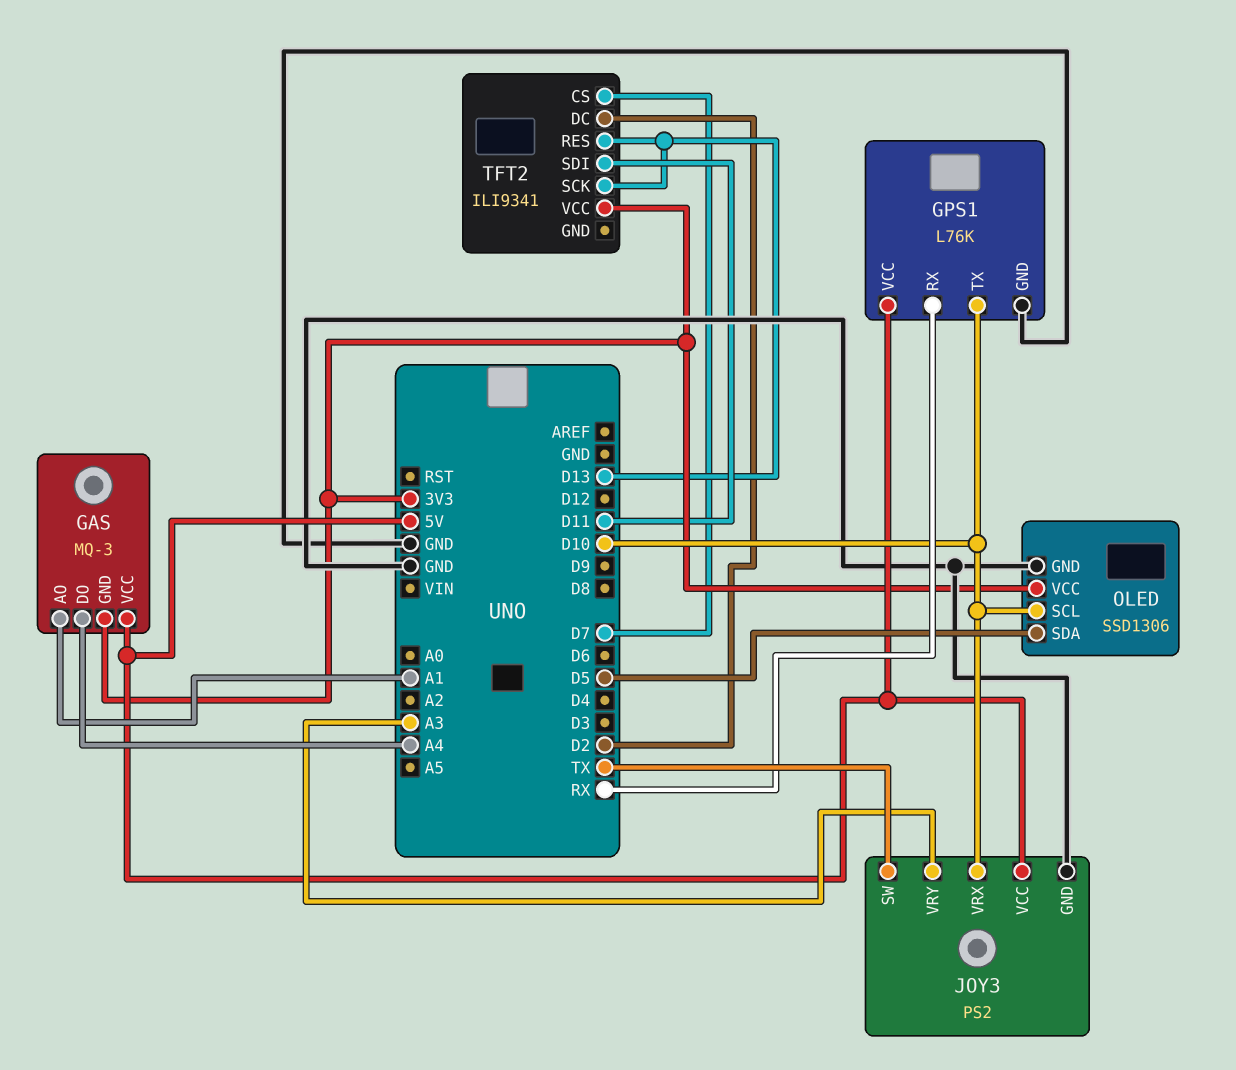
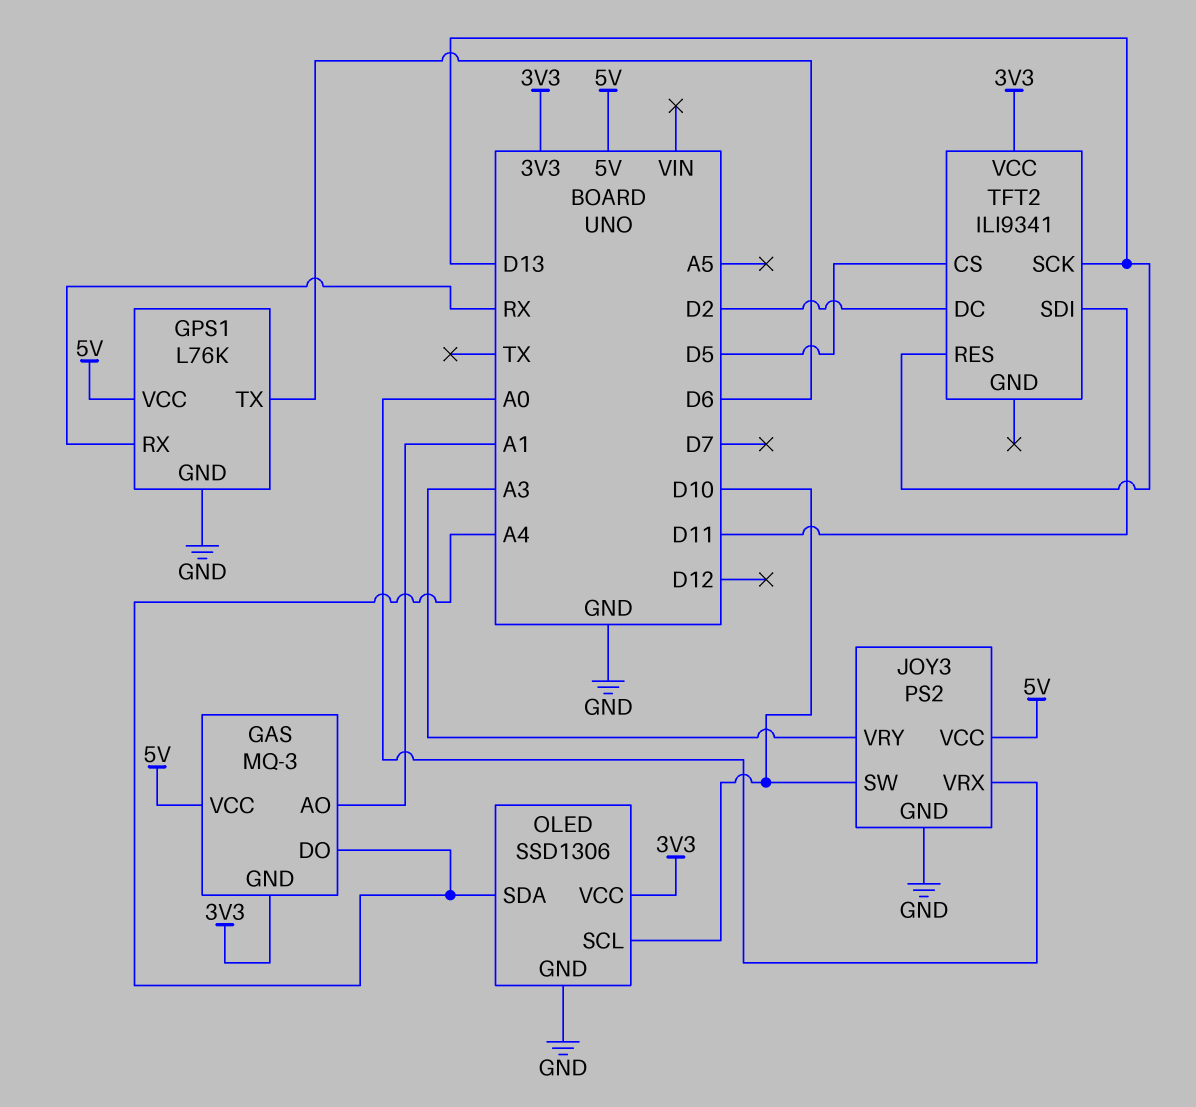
GPS1 pin TX: D10 -> D6
JOY3 pin SW: TX -> D10
JOY3 pin VRX: D10 -> A0
OLED pin SDA: D5 -> A4
TFT2 pin CS: D7 -> D5

